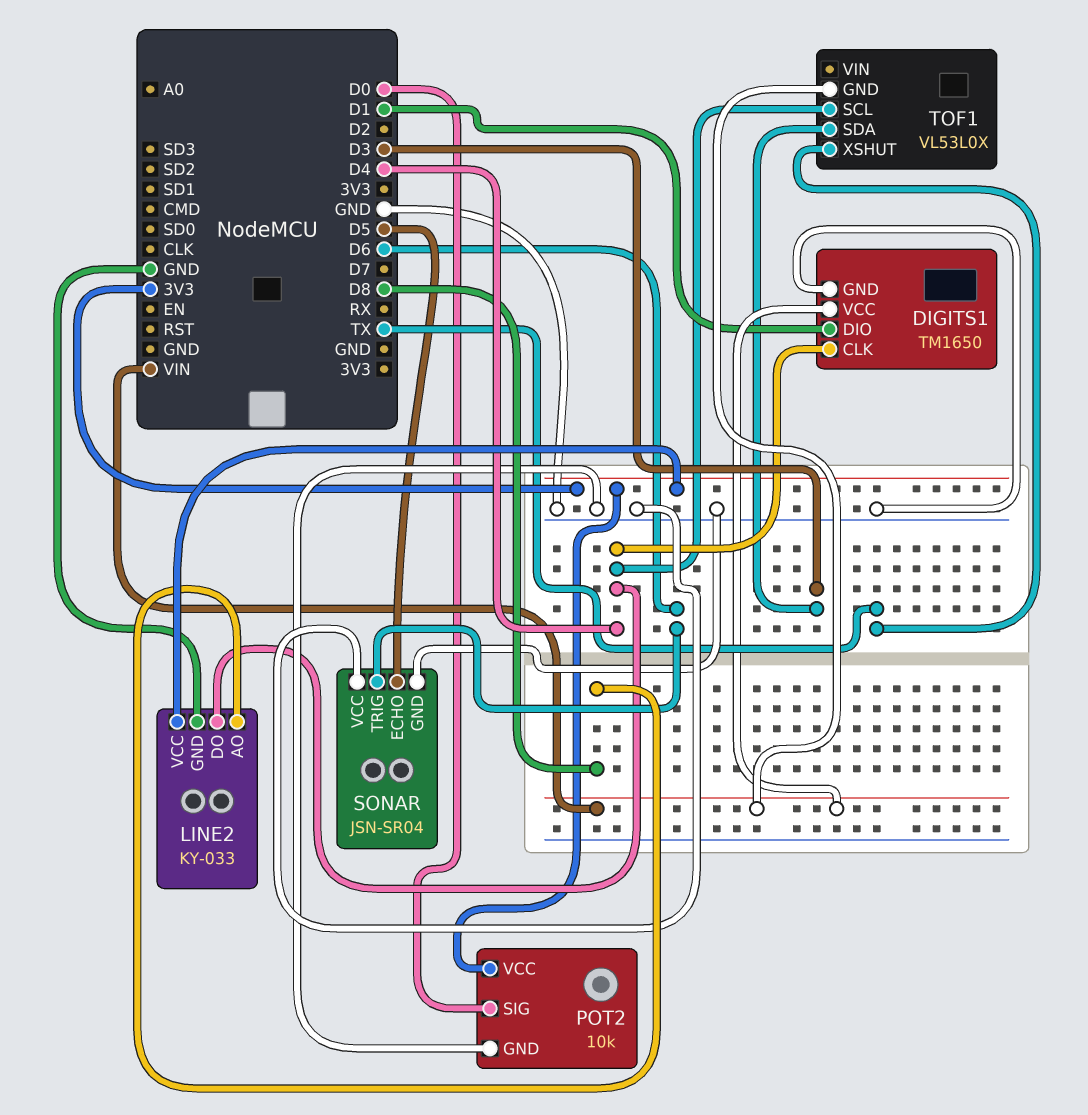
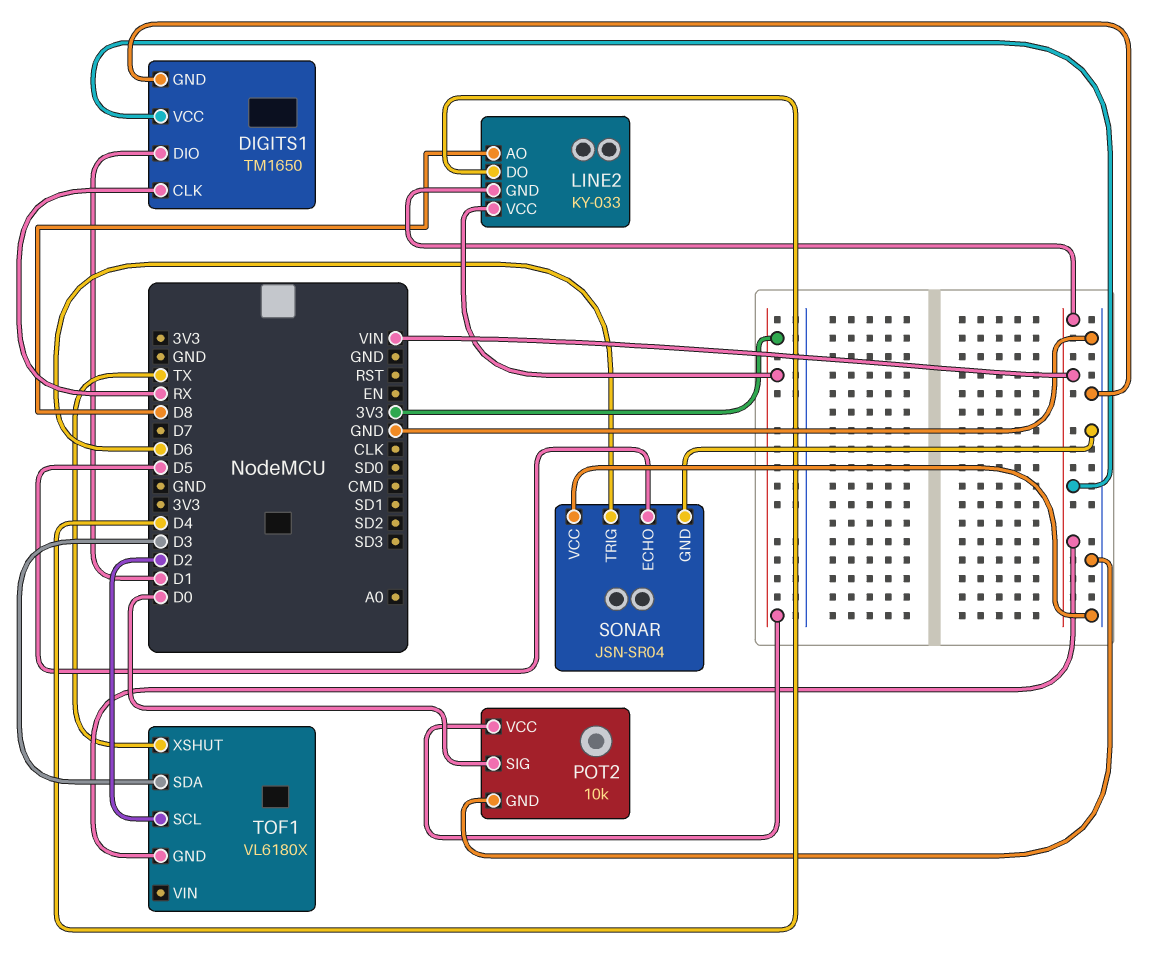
DIGITS1 pin CLK: D4 -> RX
LINE2 pin GND: GND -> VIN
TOF1: VL53L0X -> VL6180X
TOF1 pin SCL: D4 -> D2

